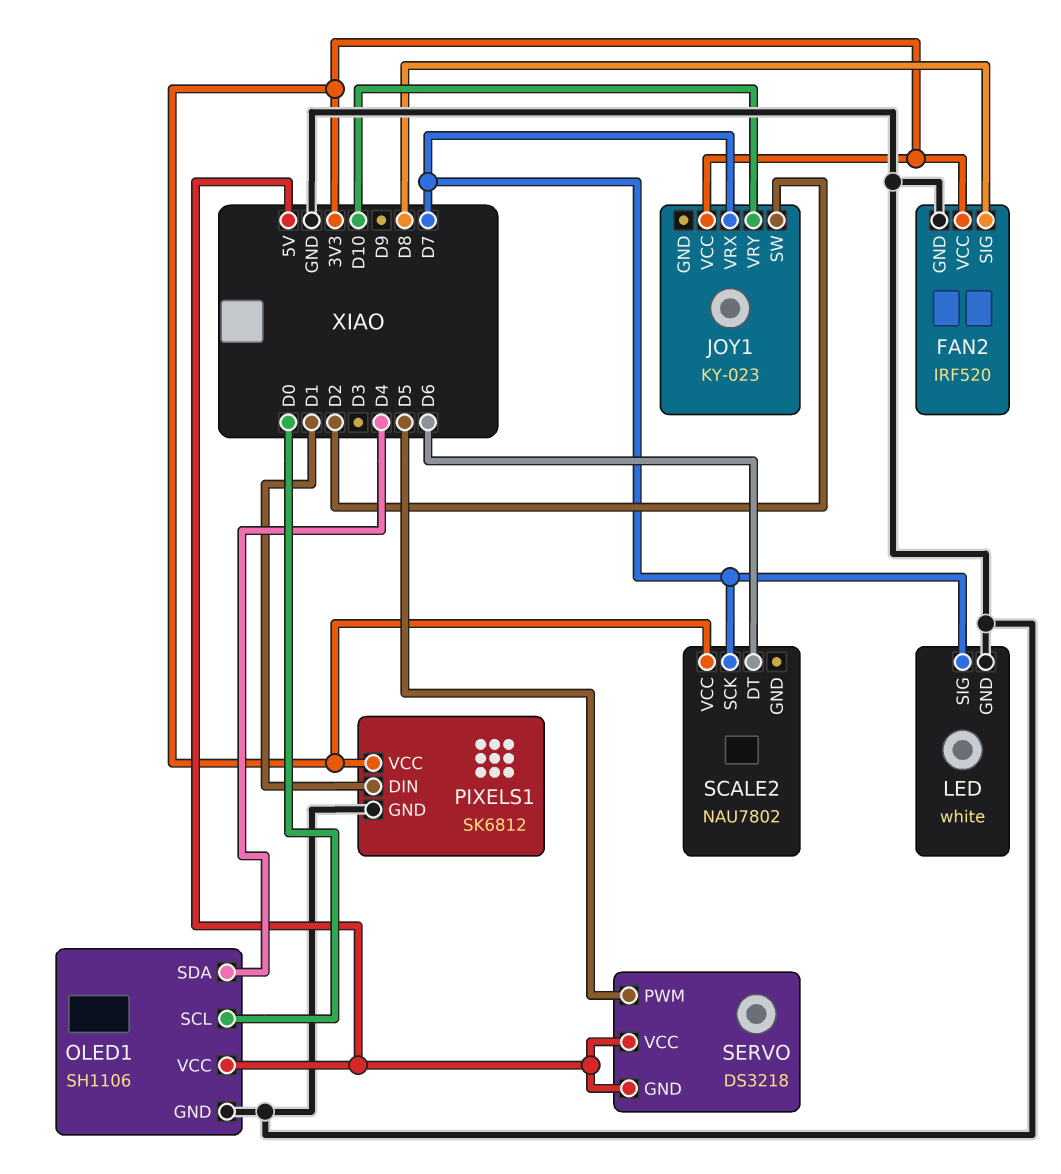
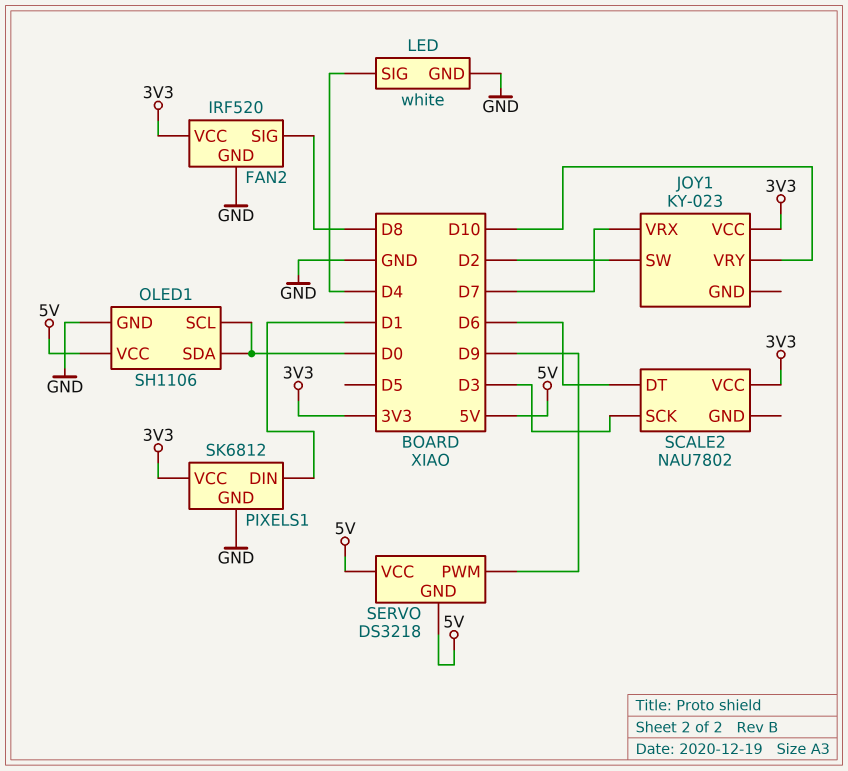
LED pin SIG: D7 -> D4
OLED1 pin SDA: D4 -> D0
SCALE2 pin SCK: D7 -> D3
SERVO pin PWM: D5 -> D9

